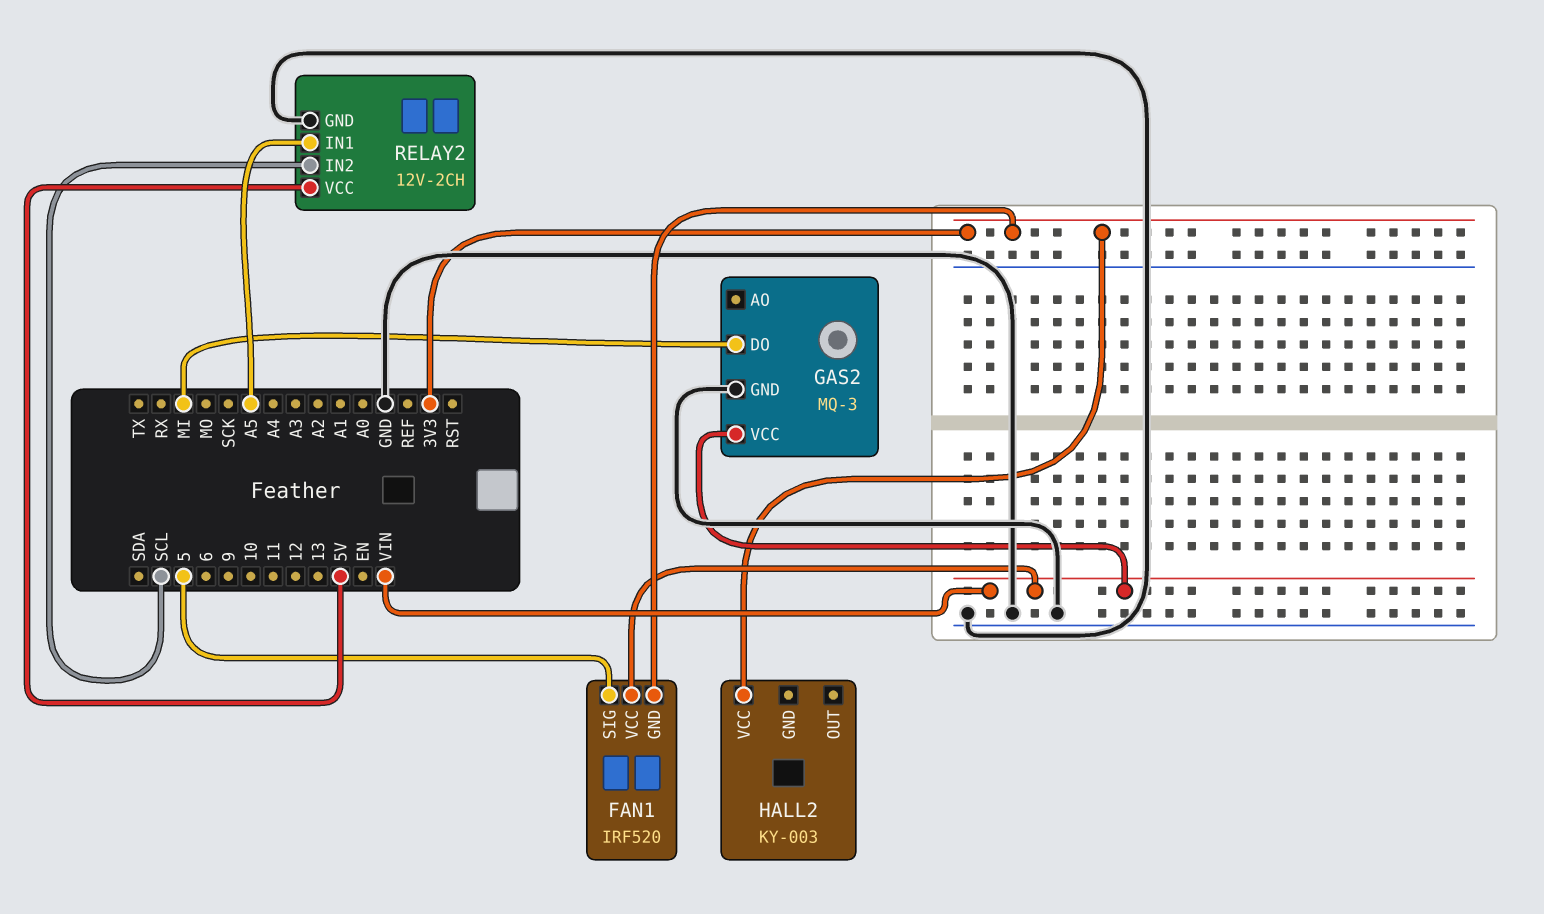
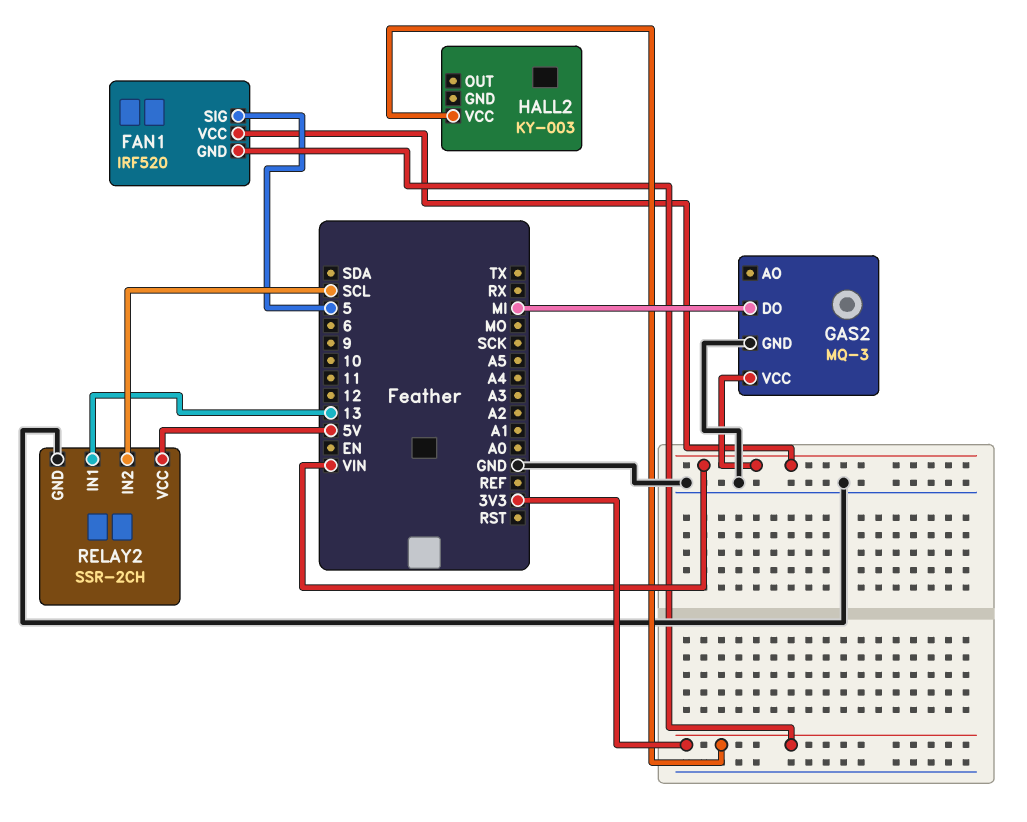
RELAY2: 12V-2CH -> SSR-2CH
RELAY2 pin IN1: A5 -> 13

